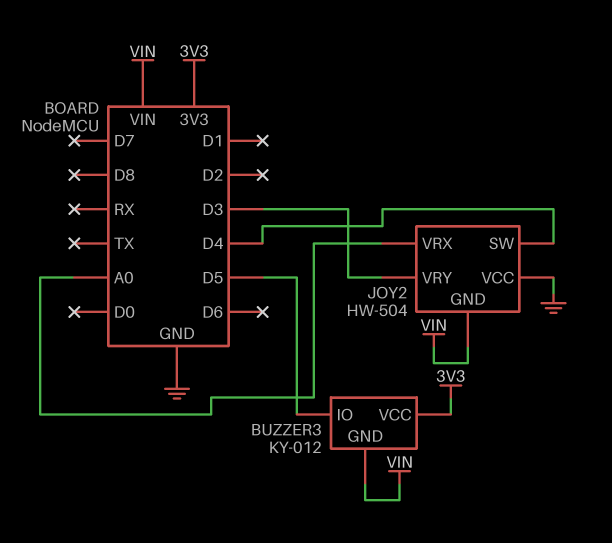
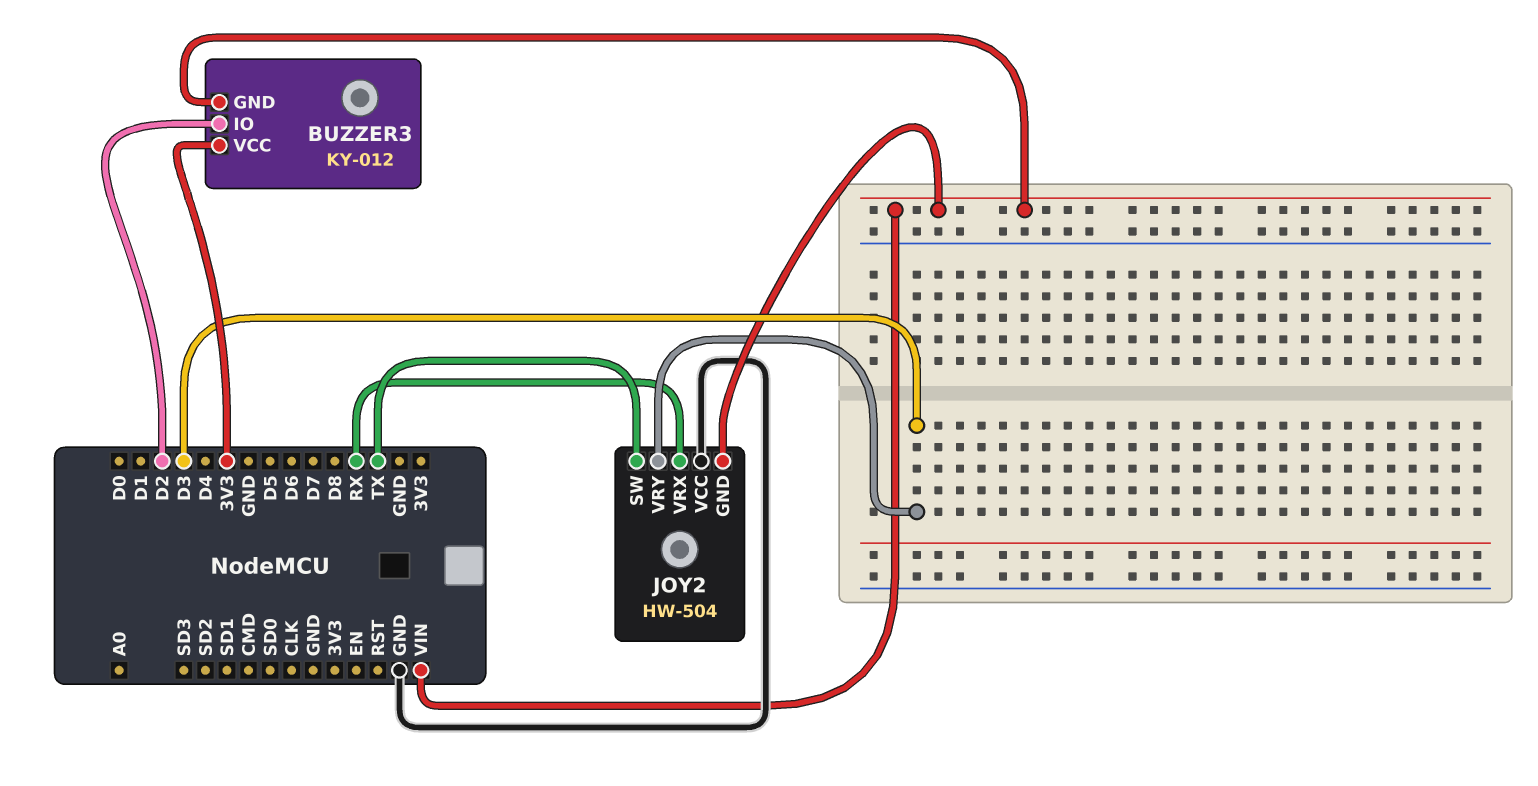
BUZZER3 pin IO: D5 -> D2
JOY2 pin SW: D4 -> TX
JOY2 pin VRX: A0 -> RX

